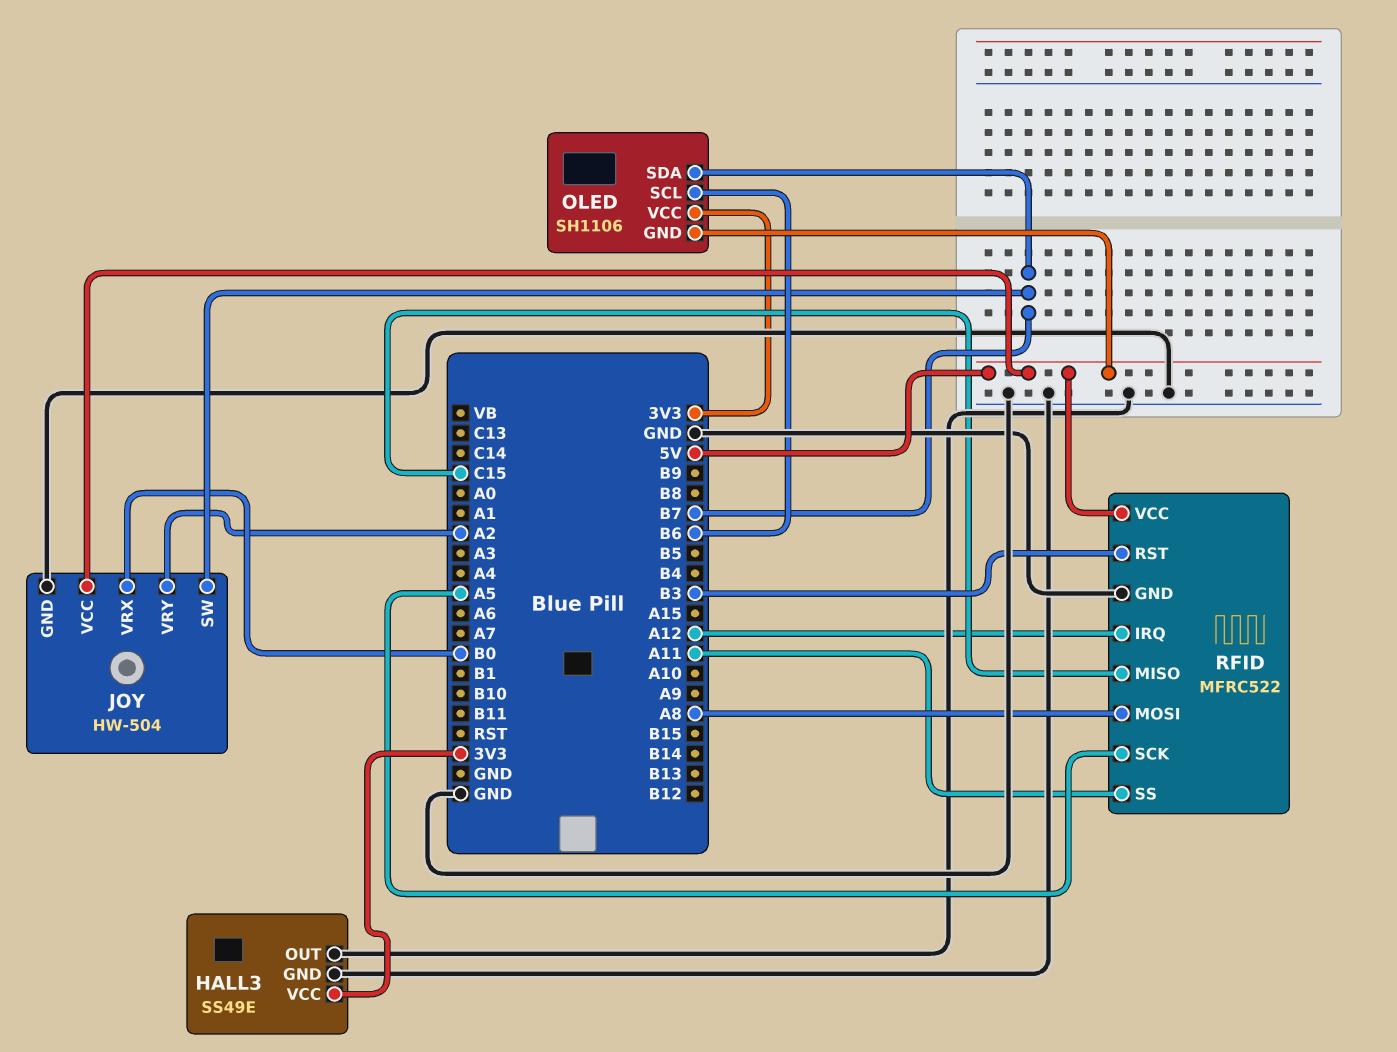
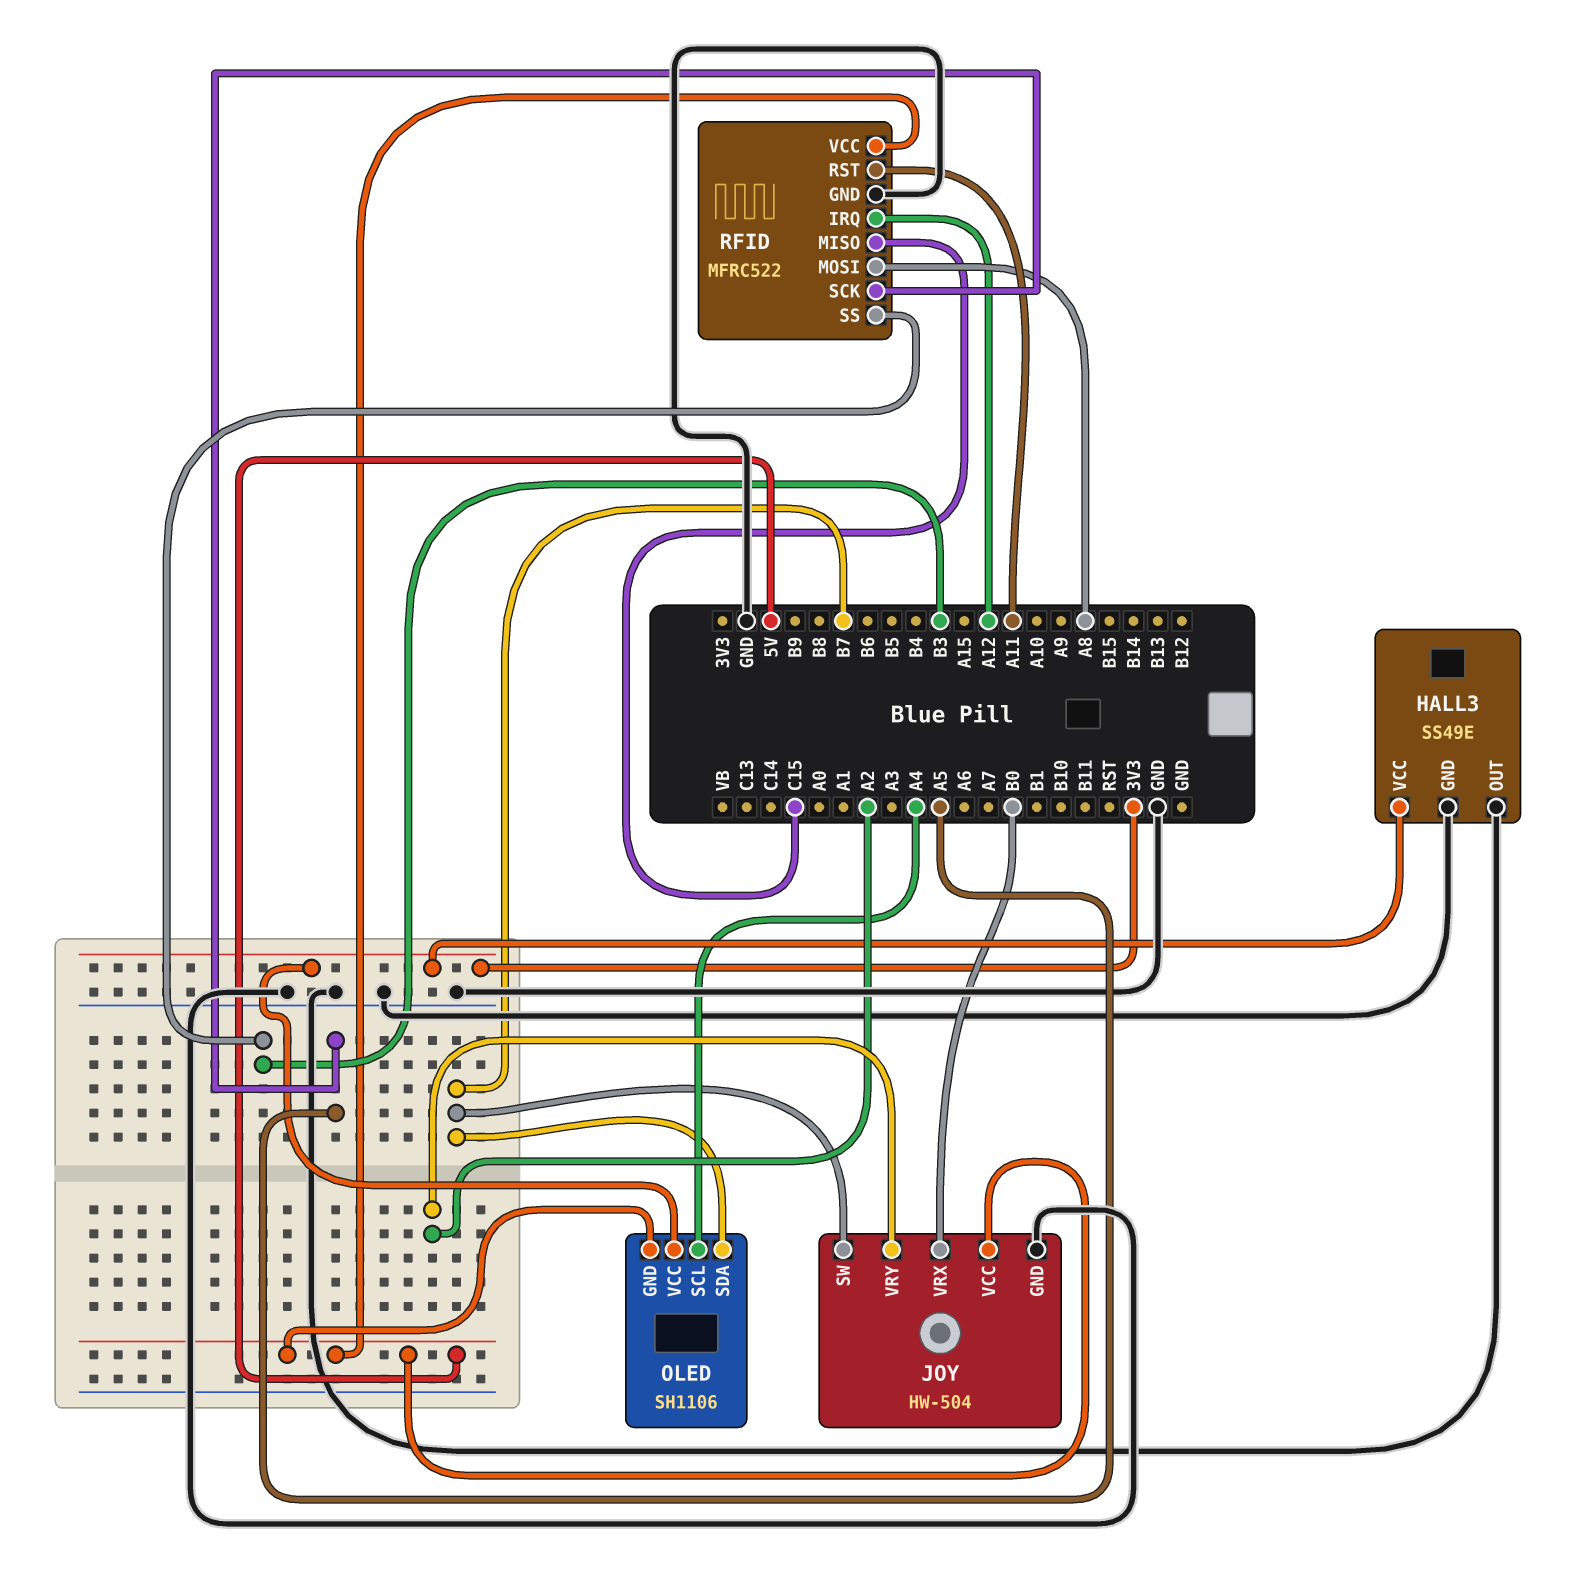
OLED pin SCL: B6 -> A4
RFID pin RST: B3 -> A11
RFID pin SS: A11 -> B3

